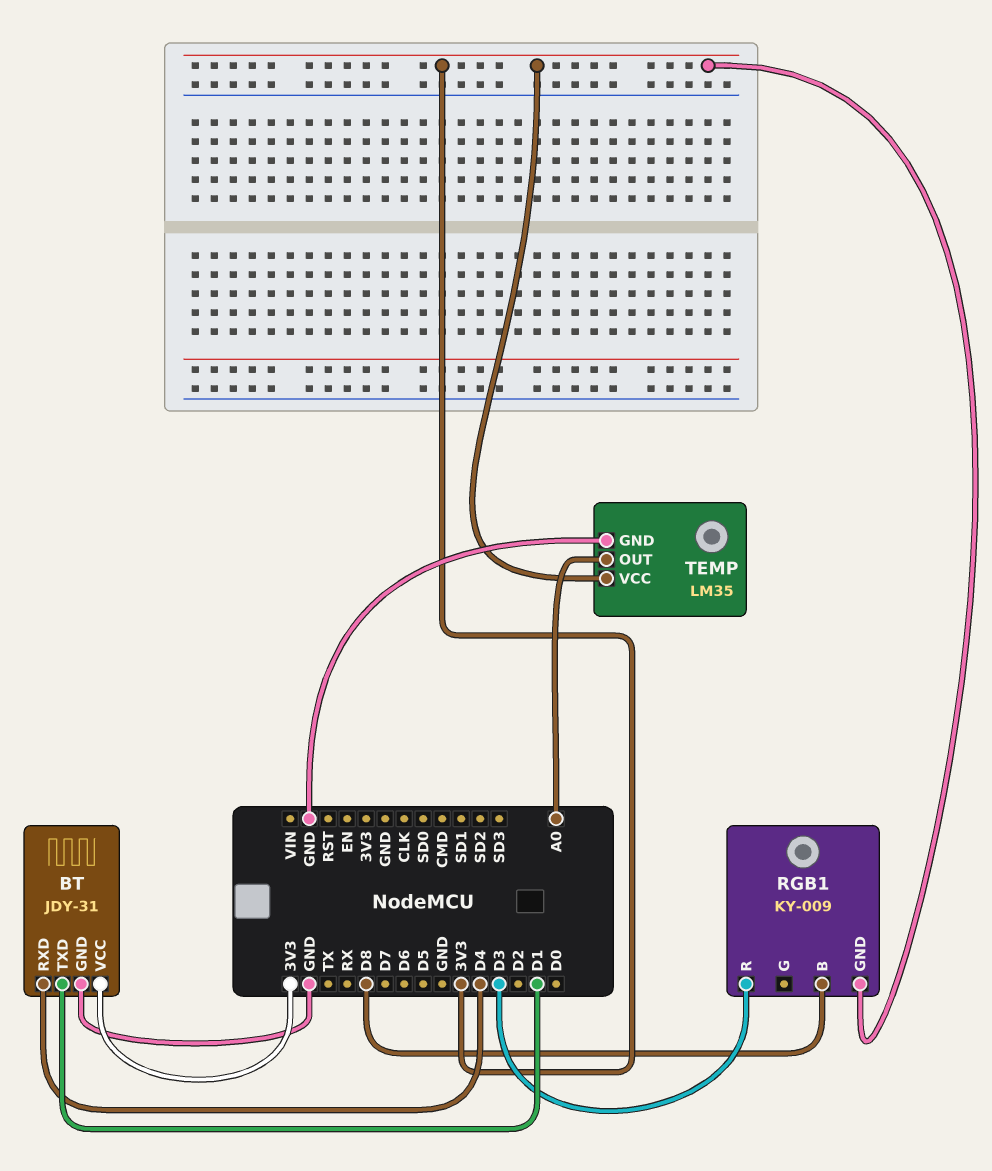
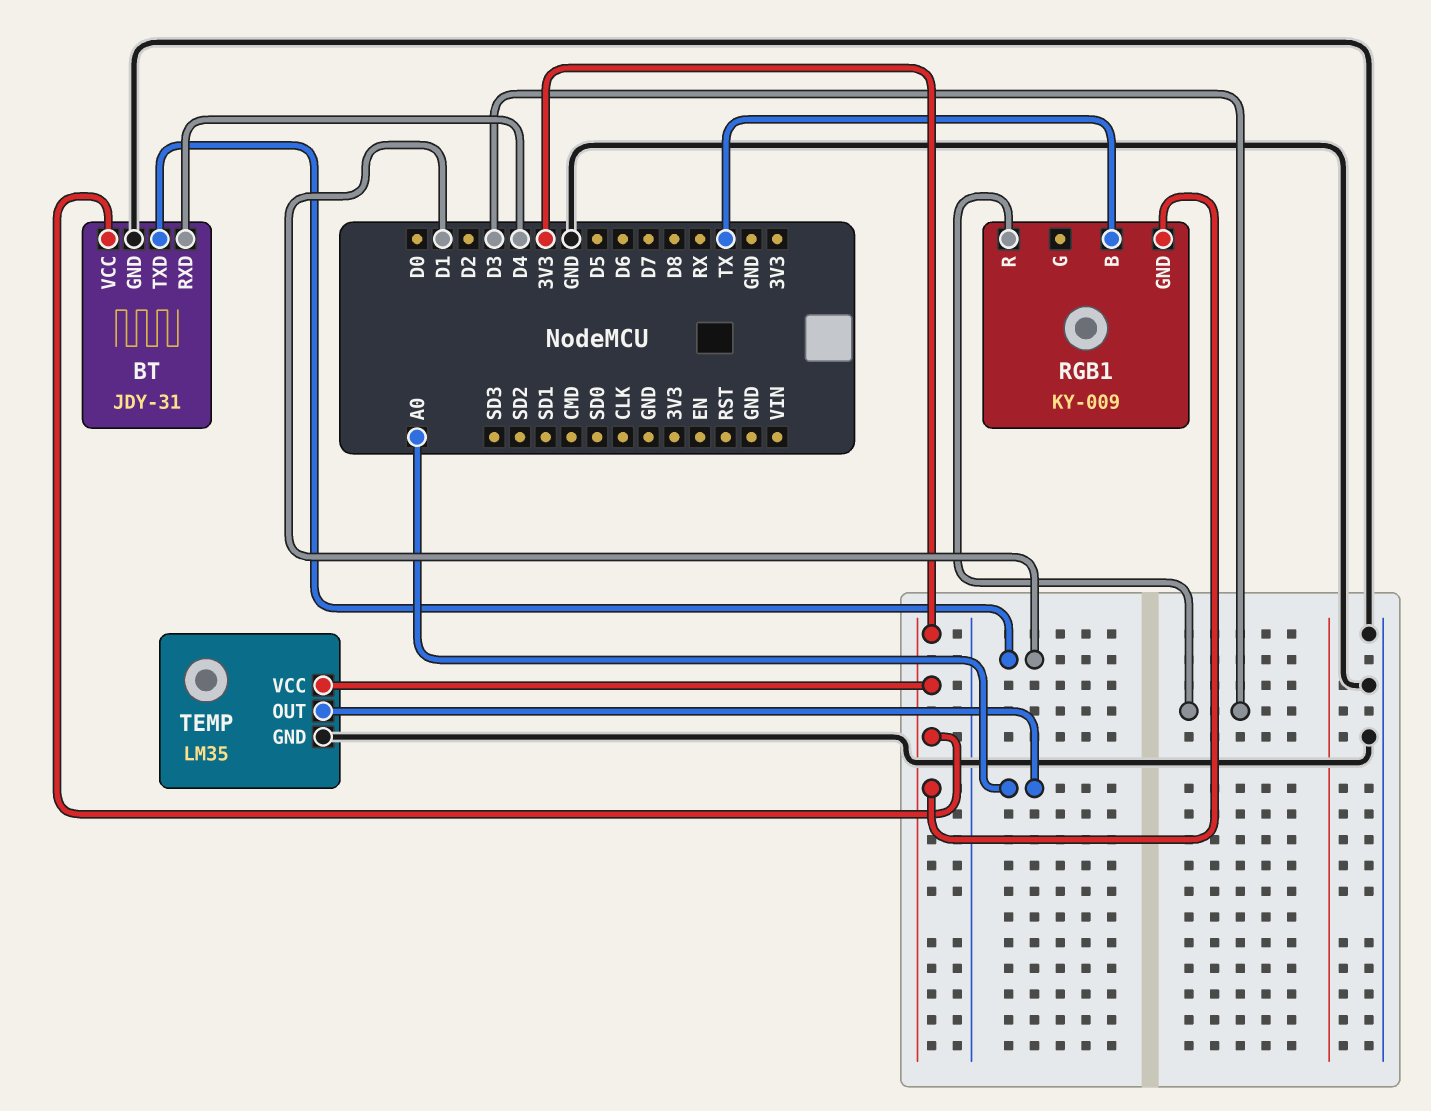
RGB1 pin B: D8 -> TX

